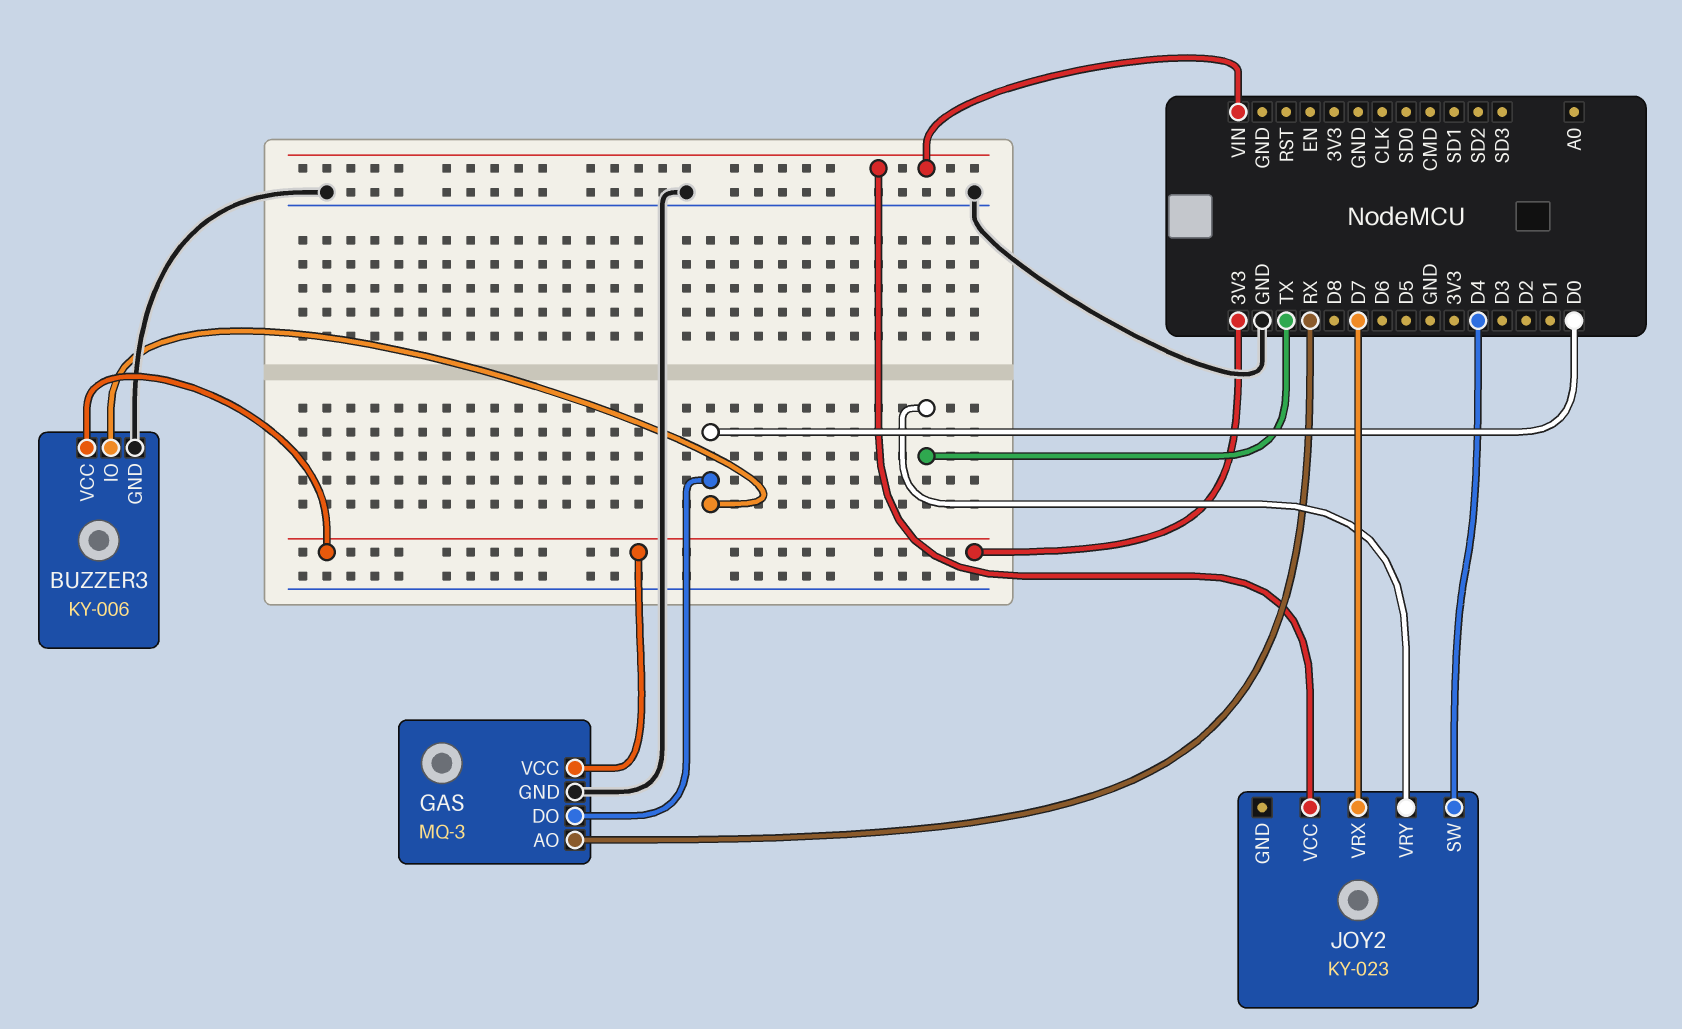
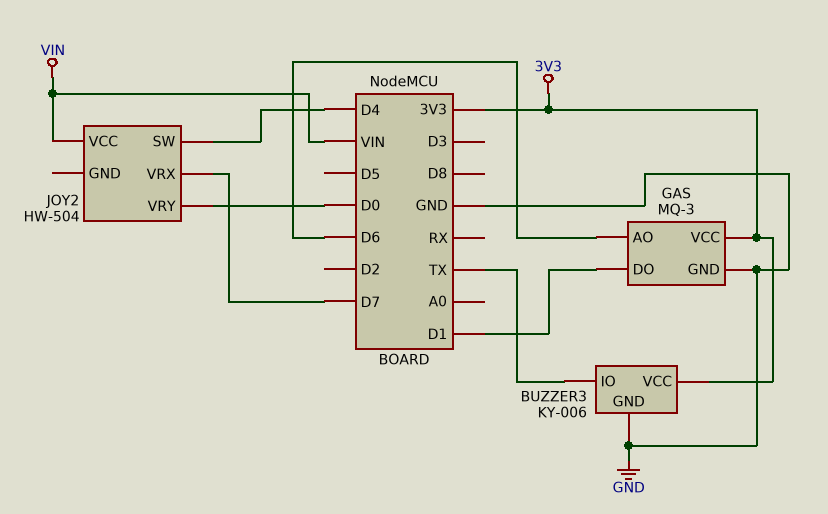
BUZZER3 pin IO: D0 -> TX
GAS pin AO: RX -> D6
GAS pin DO: D0 -> D1
JOY2: KY-023 -> HW-504
JOY2 pin VRY: TX -> D0

